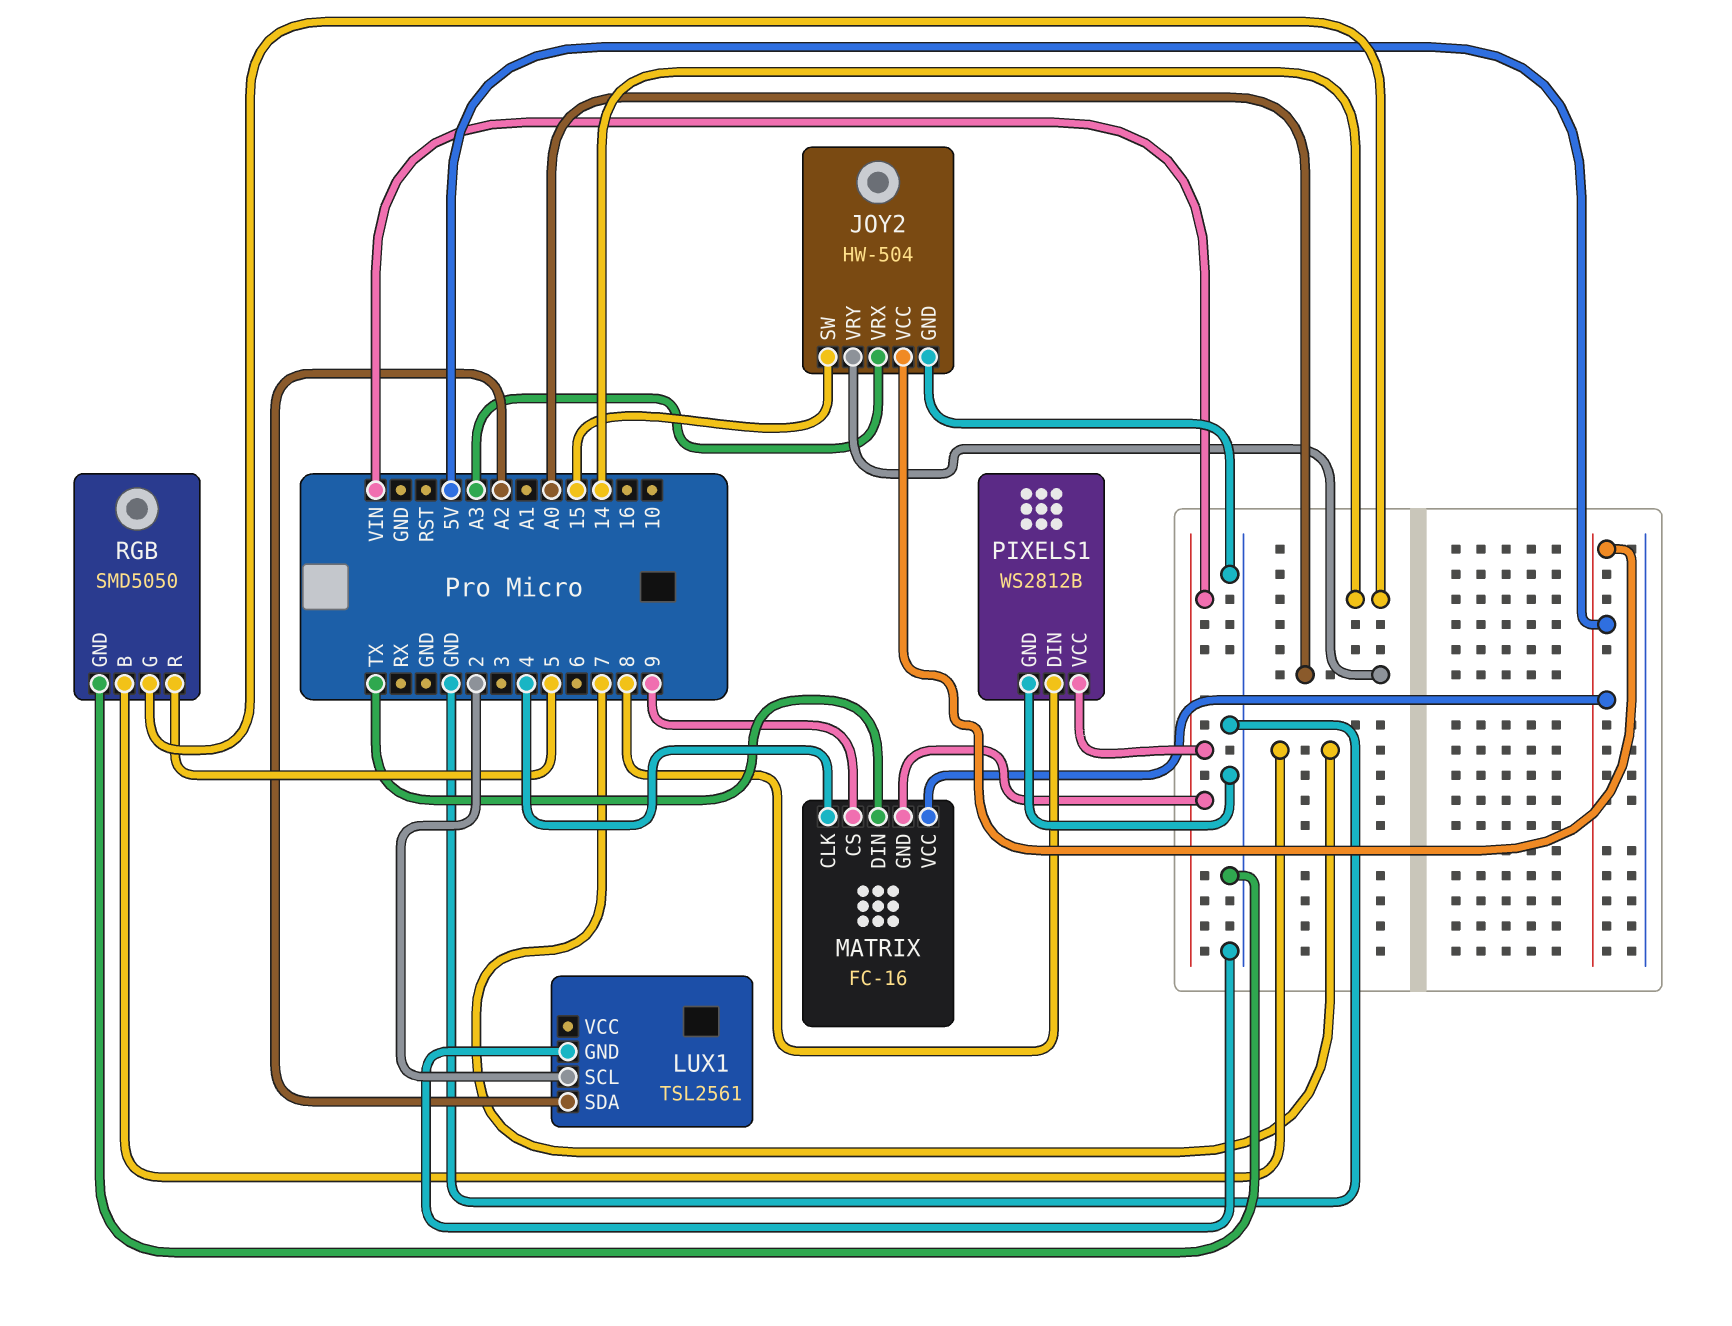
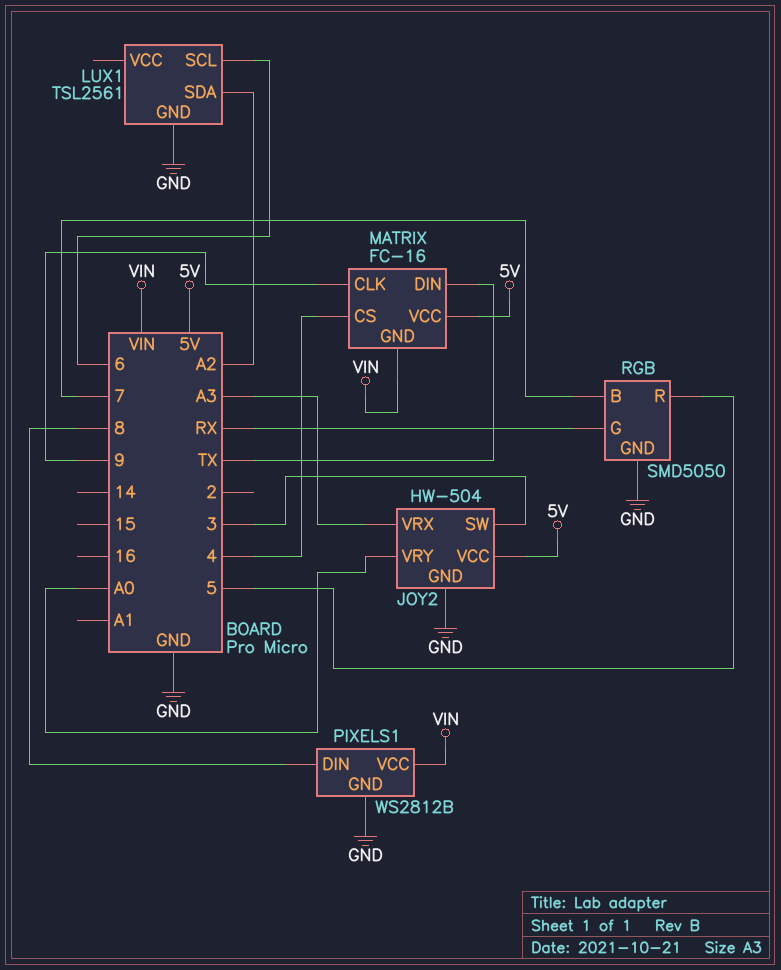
JOY2 pin SW: 15 -> 3
LUX1 pin SCL: 2 -> 6
MATRIX pin CLK: 4 -> 9
MATRIX pin CS: 9 -> 4
RGB pin G: 14 -> RX

